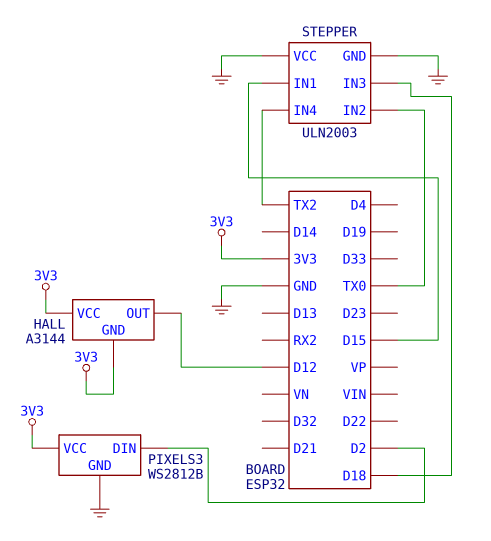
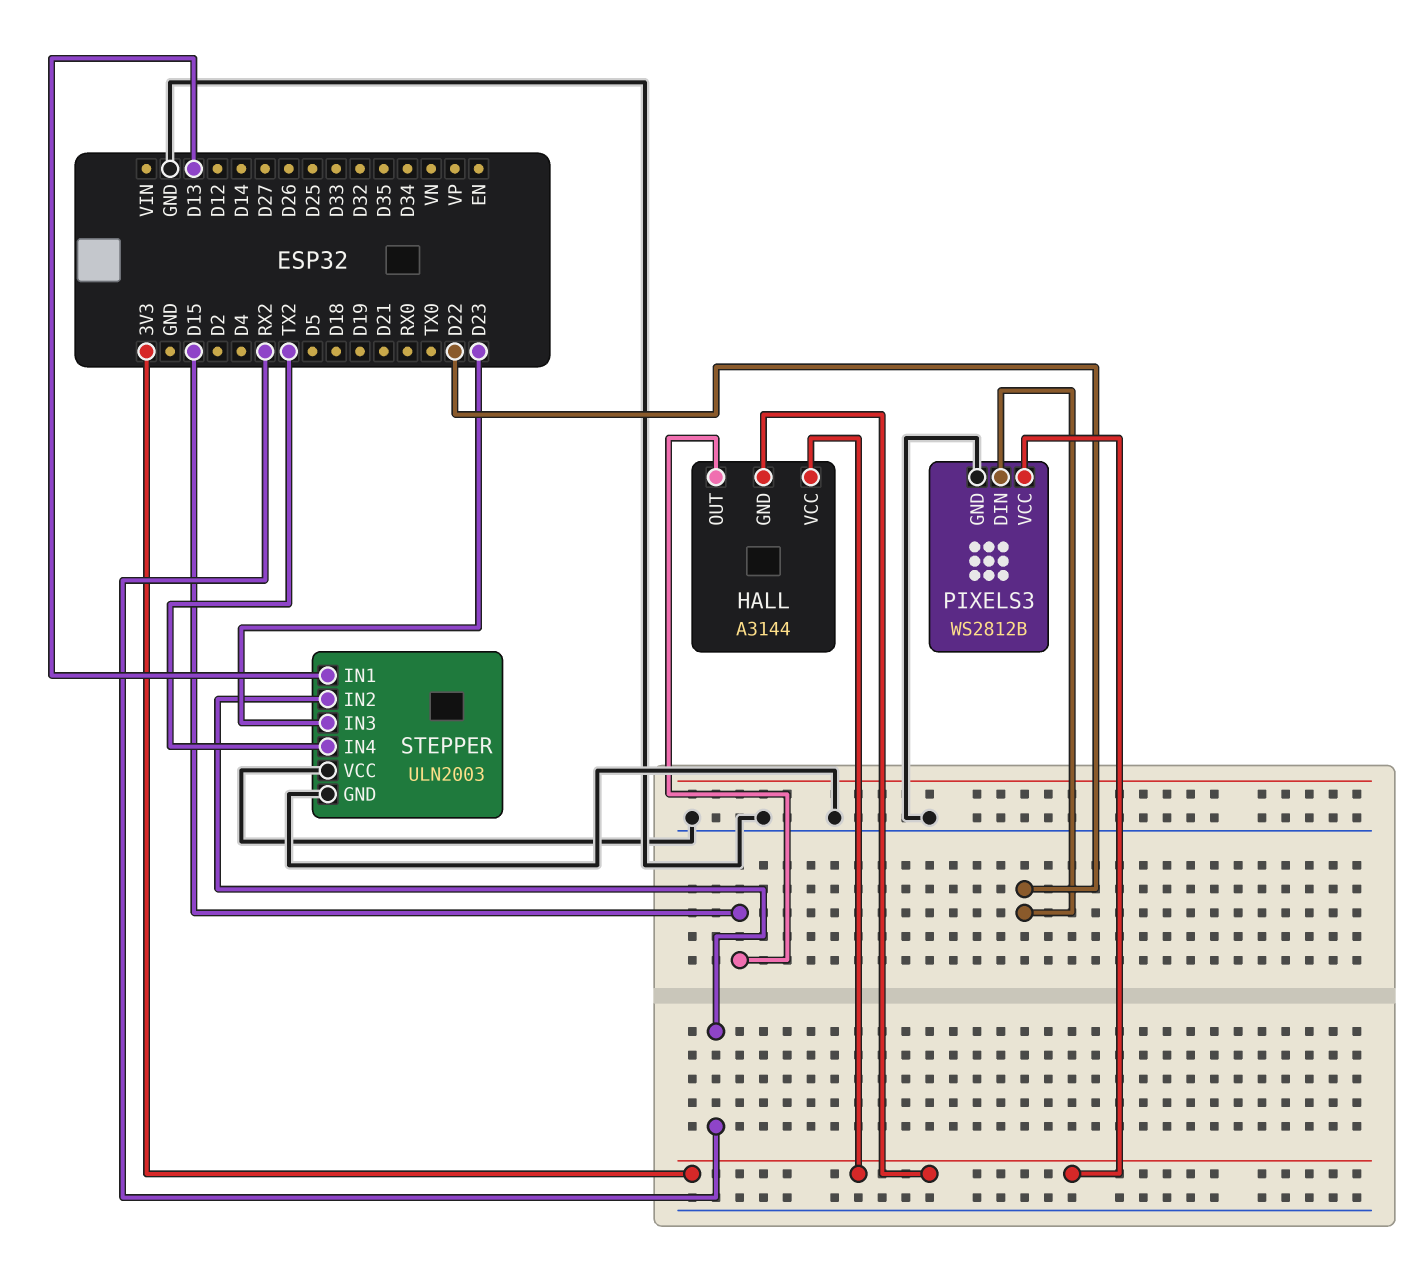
HALL pin OUT: D12 -> D15
PIXELS3 pin DIN: D2 -> D22
STEPPER pin IN1: D15 -> D13
STEPPER pin IN2: TX0 -> RX2
STEPPER pin IN3: D18 -> D23

